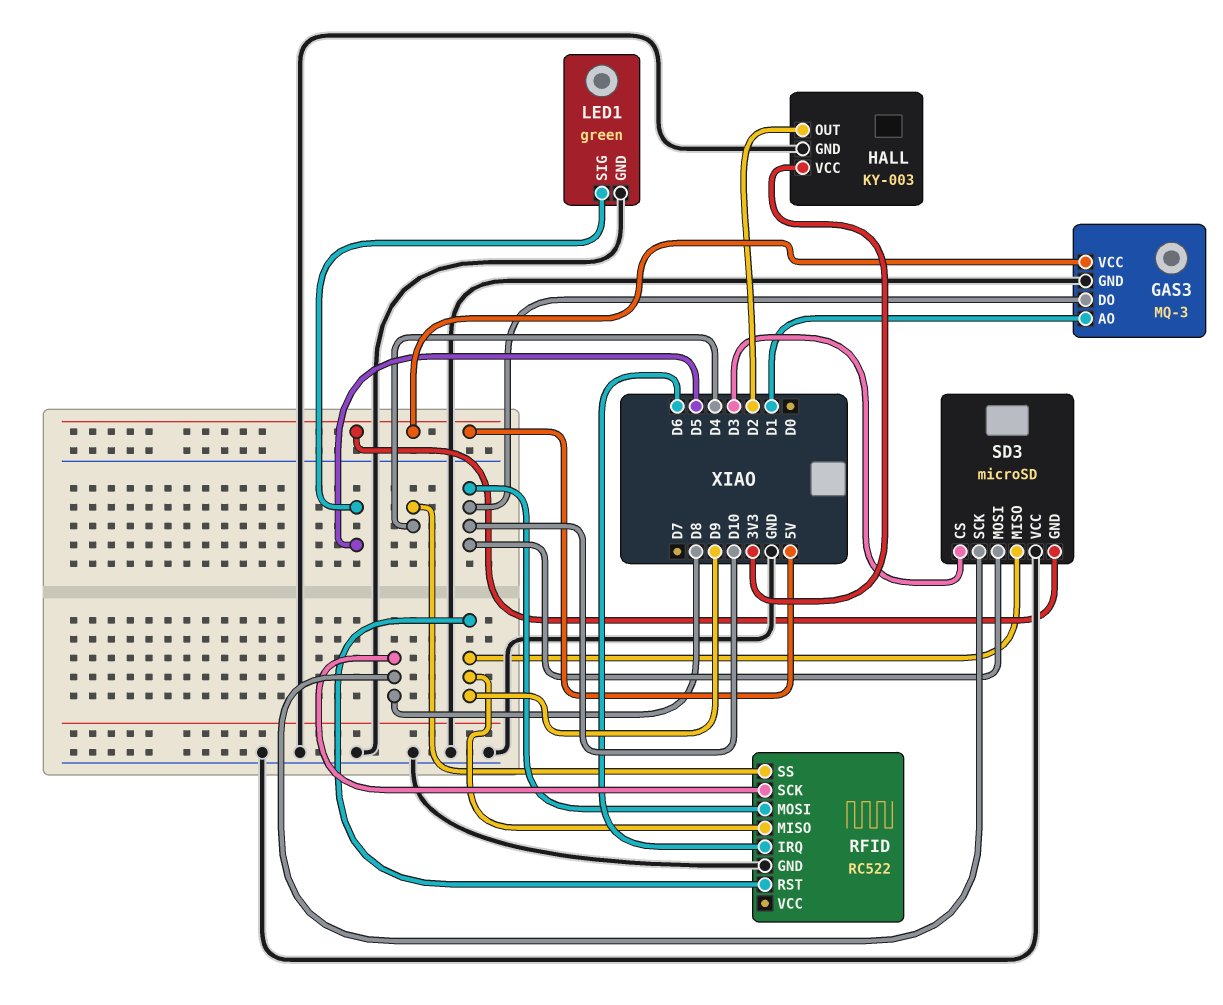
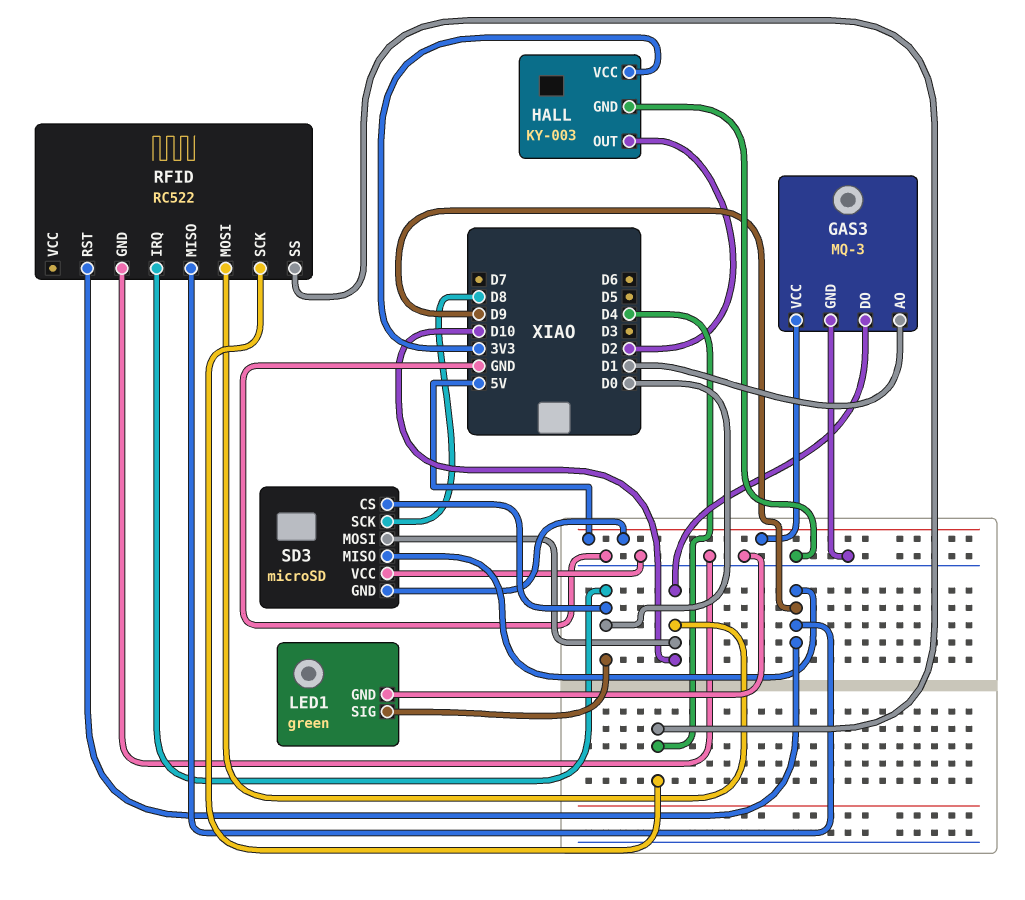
LED1 pin SIG: D5 -> D0
RFID pin IRQ: D6 -> D0
RFID pin SCK: D8 -> D4
SD3 pin CS: D3 -> D0

